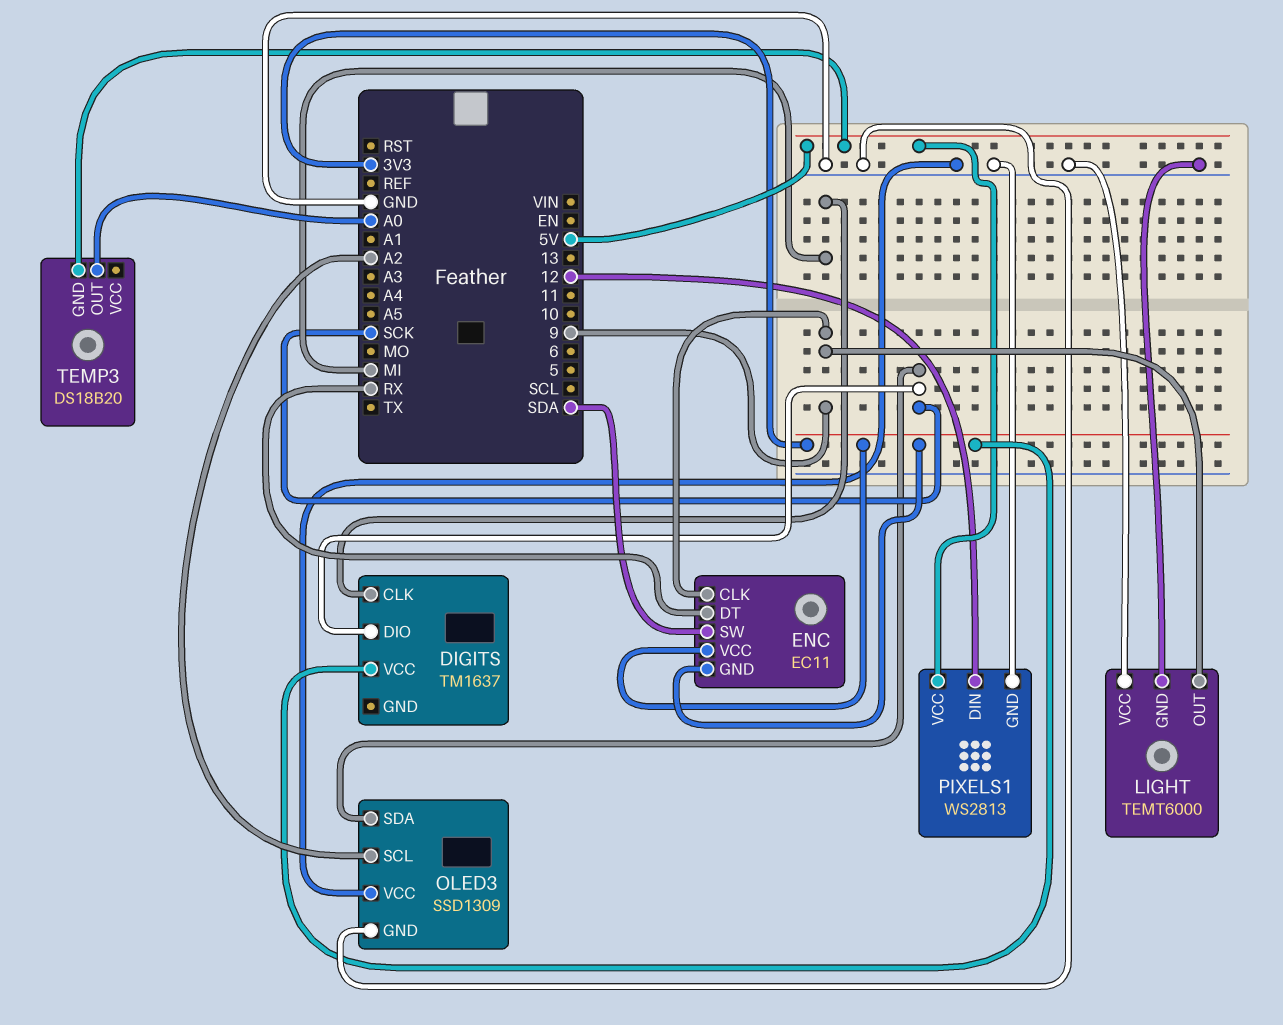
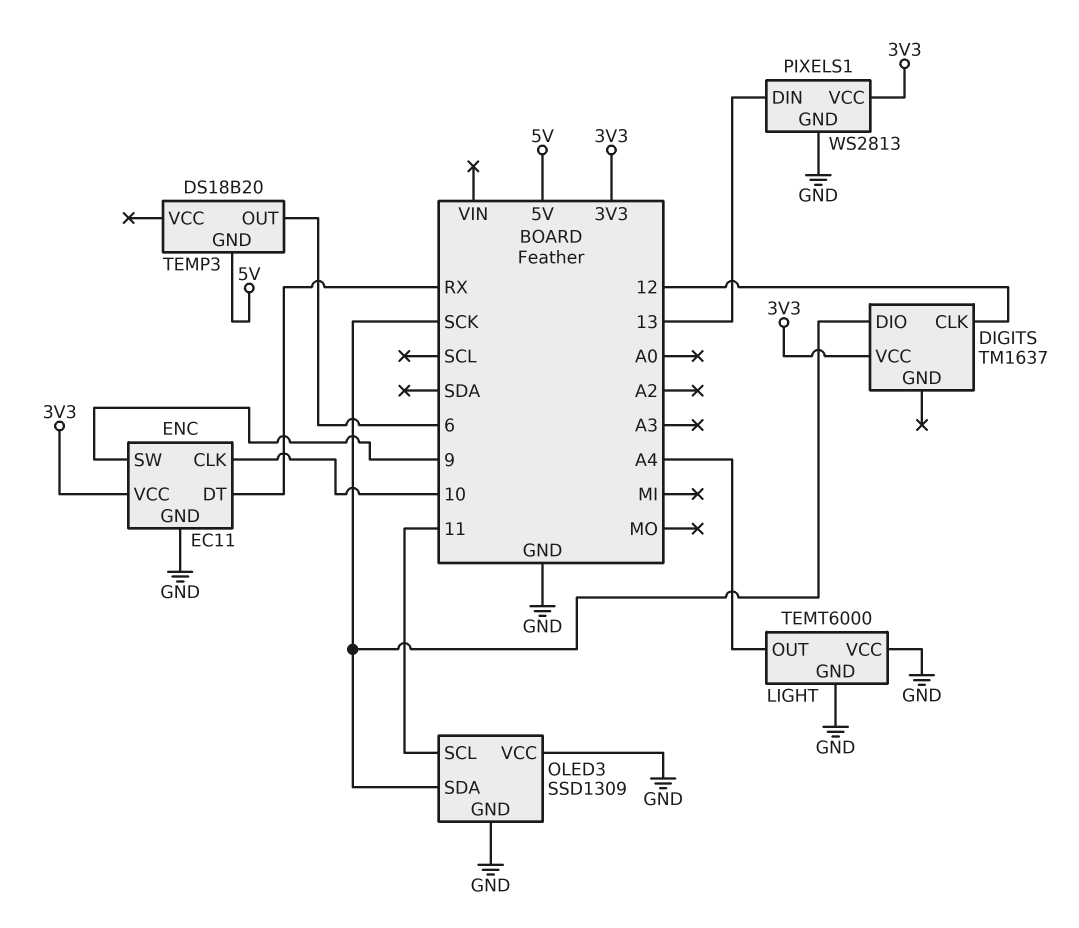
DIGITS pin CLK: MI -> 12
ENC pin CLK: 9 -> 10
ENC pin GND: 3V3 -> GND
ENC pin SW: SDA -> 9
LIGHT pin OUT: 9 -> A4
OLED3 pin SCL: A2 -> 11
PIXELS1 pin DIN: 12 -> 13
PIXELS1 pin VCC: 5V -> 3V3
TEMP3 pin OUT: A0 -> 6

